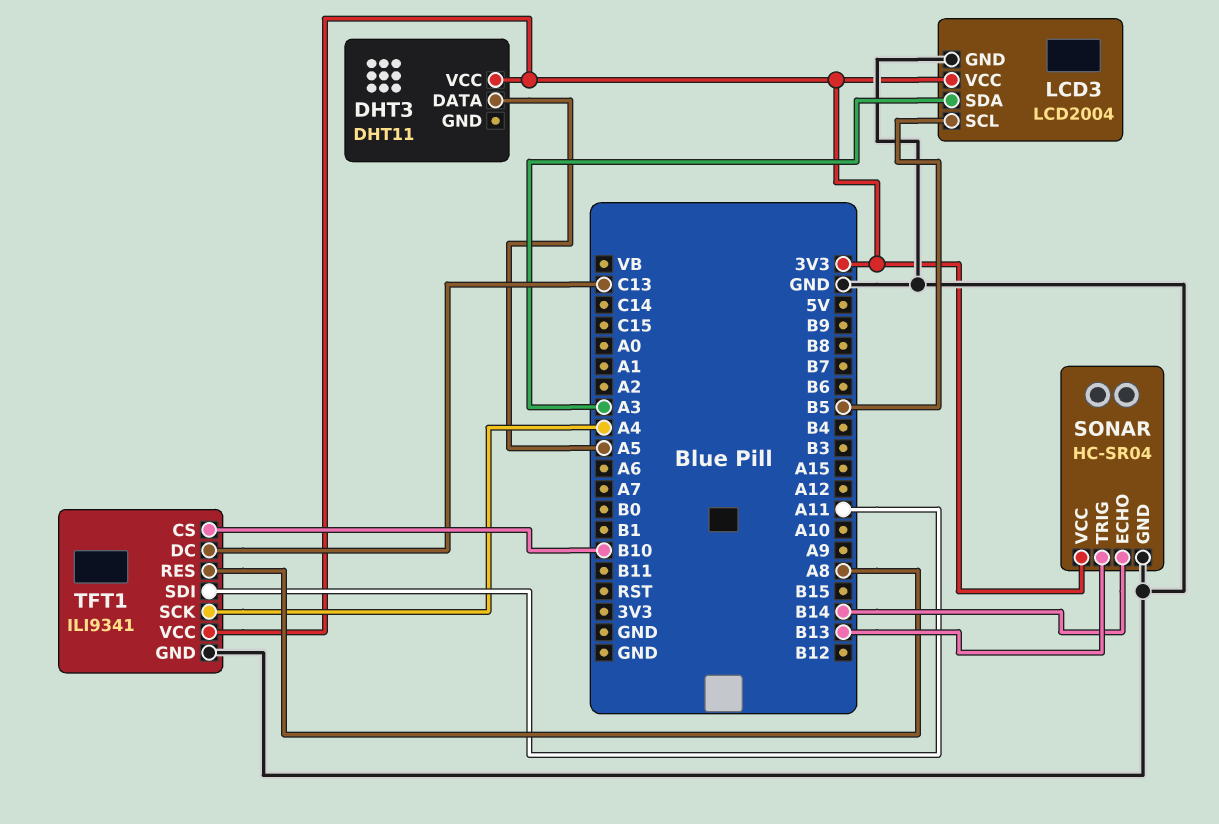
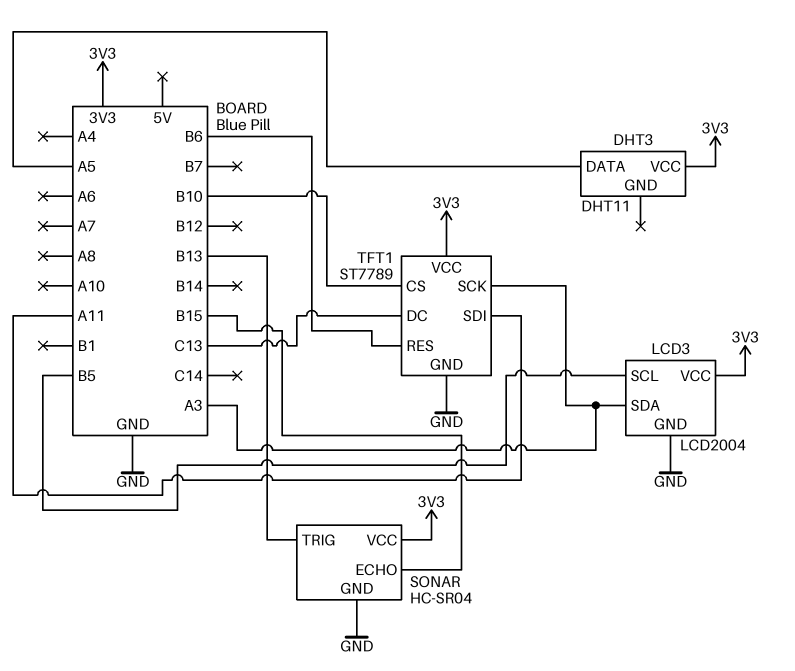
SONAR pin ECHO: B14 -> B15
TFT1: ILI9341 -> ST7789
TFT1 pin RES: A8 -> B6
TFT1 pin SCK: A4 -> A3

